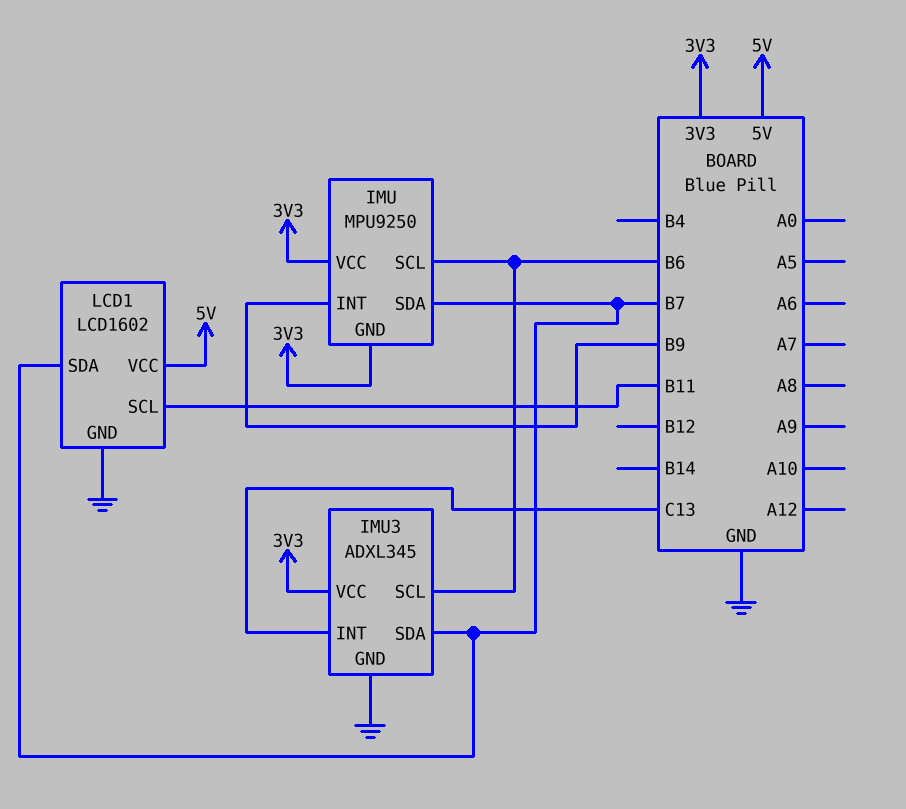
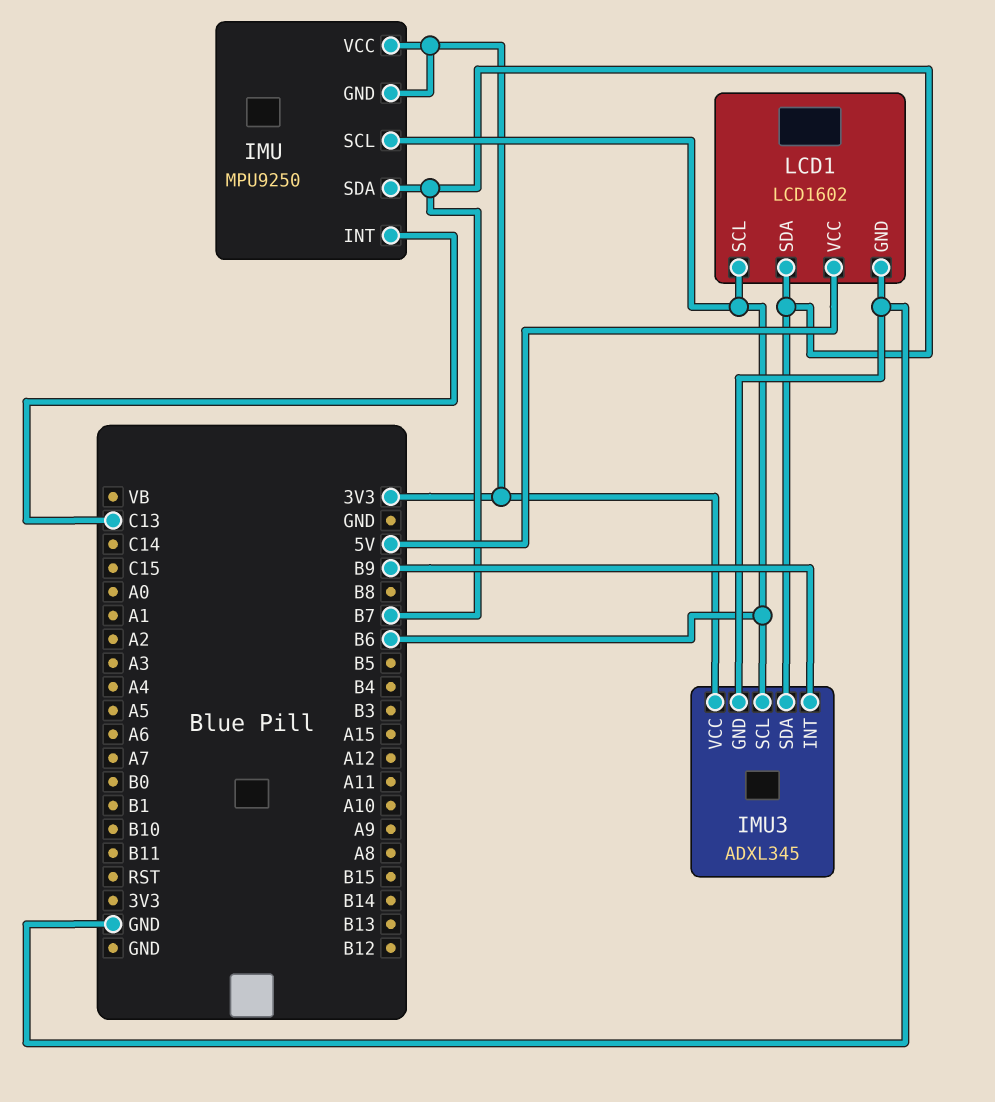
IMU pin INT: B9 -> C13
IMU3 pin INT: C13 -> B9
LCD1 pin SCL: B11 -> B6

